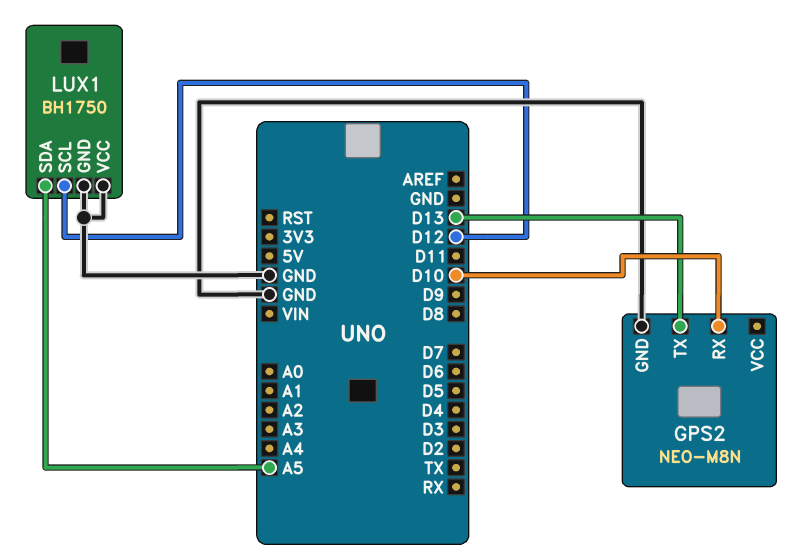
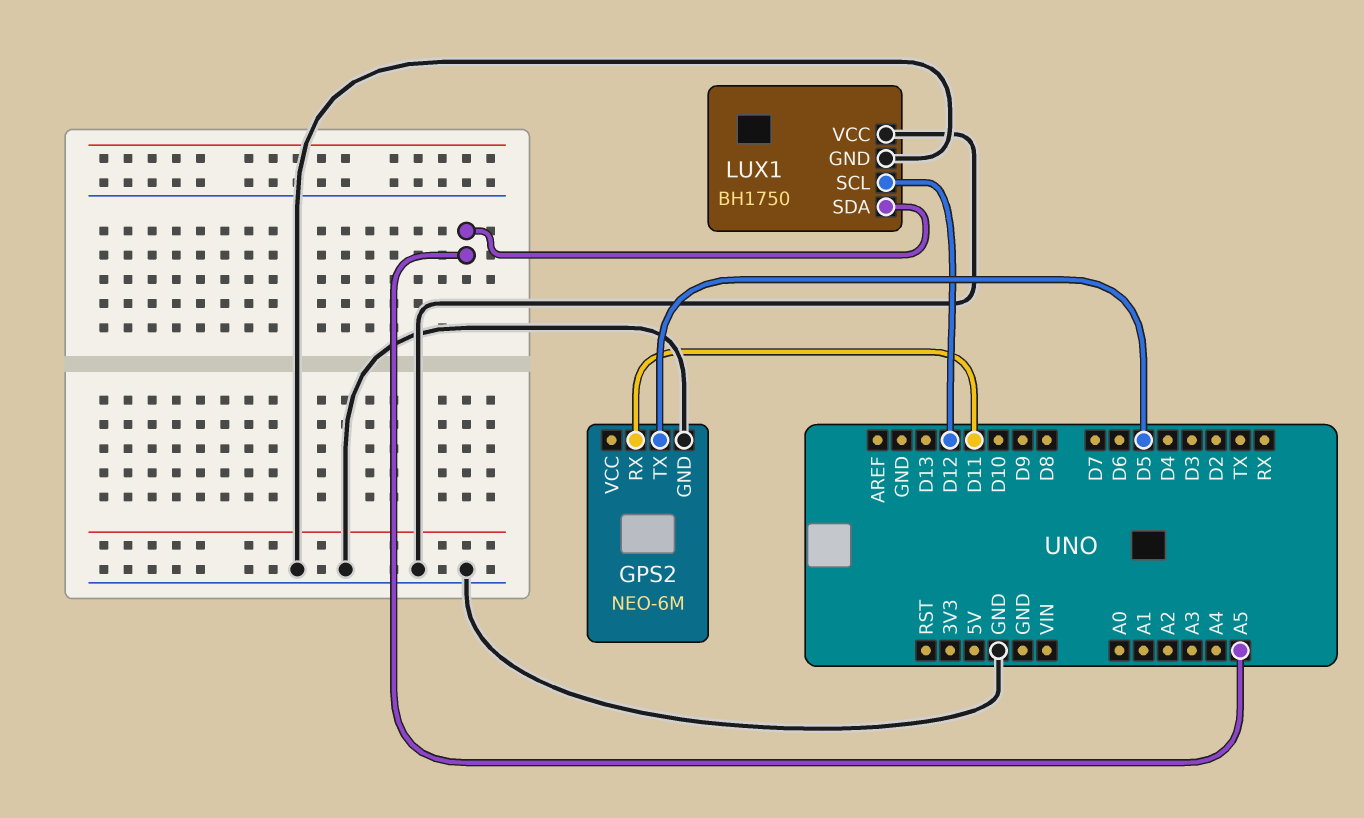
GPS2: NEO-M8N -> NEO-6M
GPS2 pin RX: D10 -> D11
GPS2 pin TX: D13 -> D5

